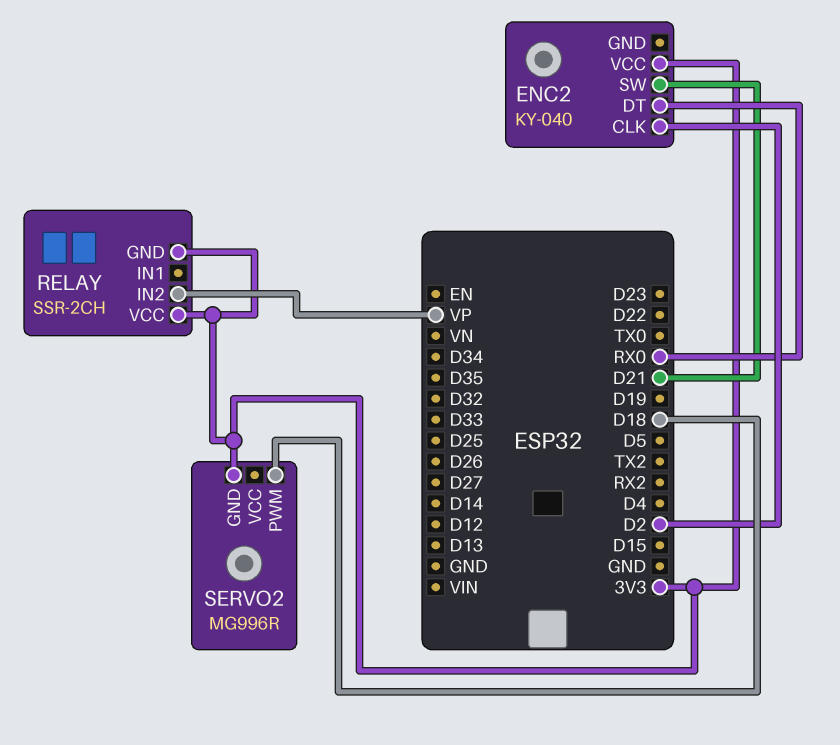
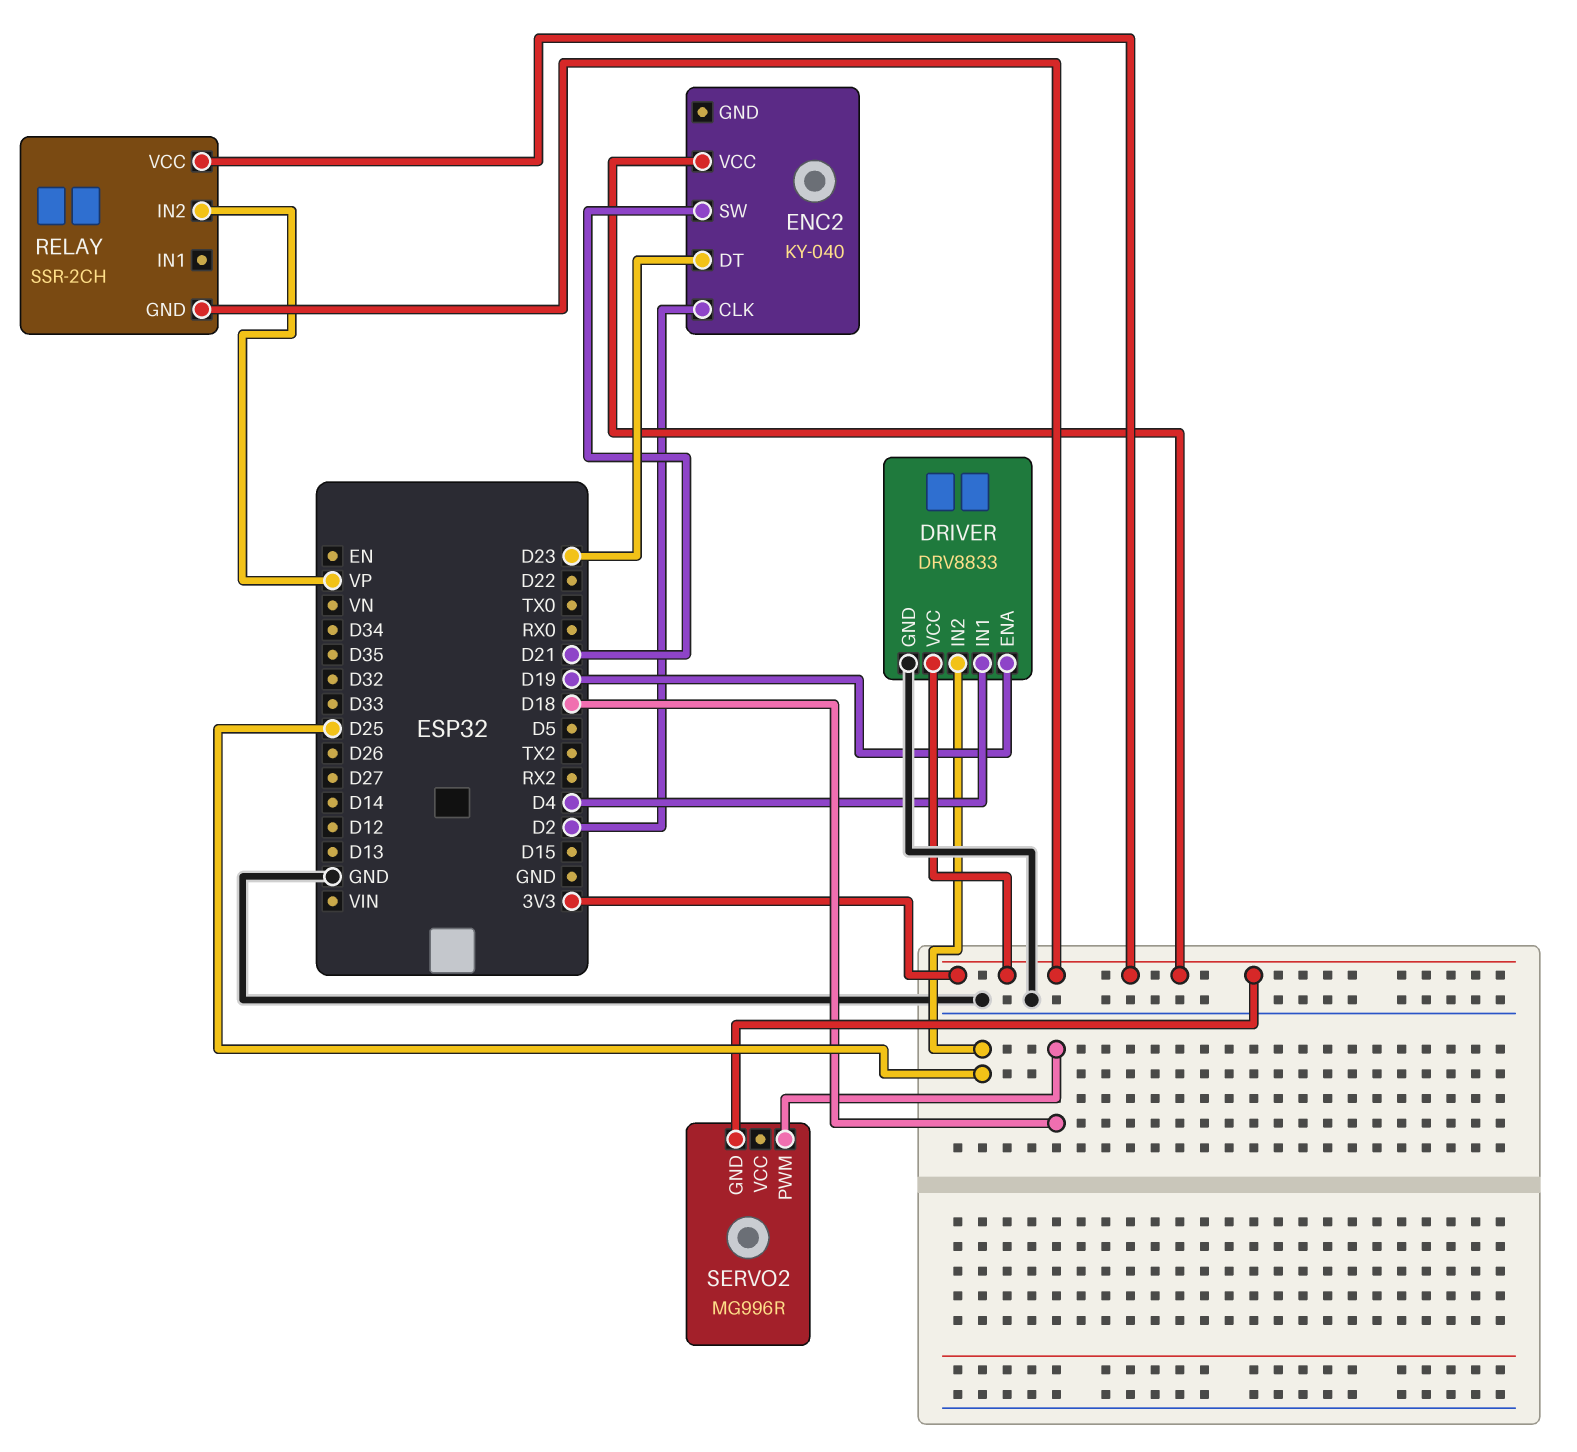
DRIVER: none -> DRV8833
DRIVER pin ENA: none -> D19
DRIVER pin GND: none -> GND
DRIVER pin IN1: none -> D4
DRIVER pin IN2: none -> D25
DRIVER pin VCC: none -> 3V3
ENC2 pin DT: RX0 -> D23

